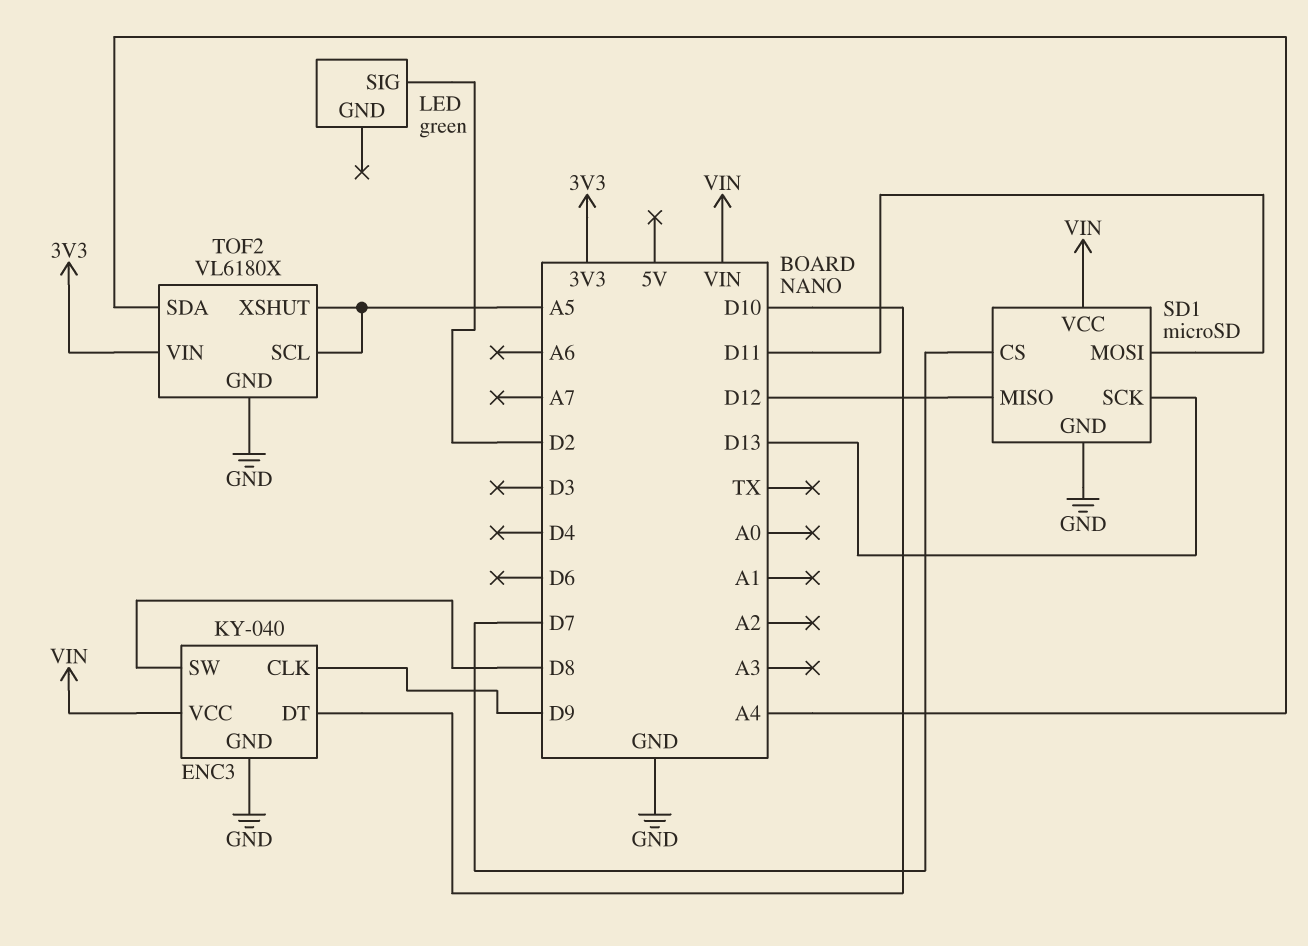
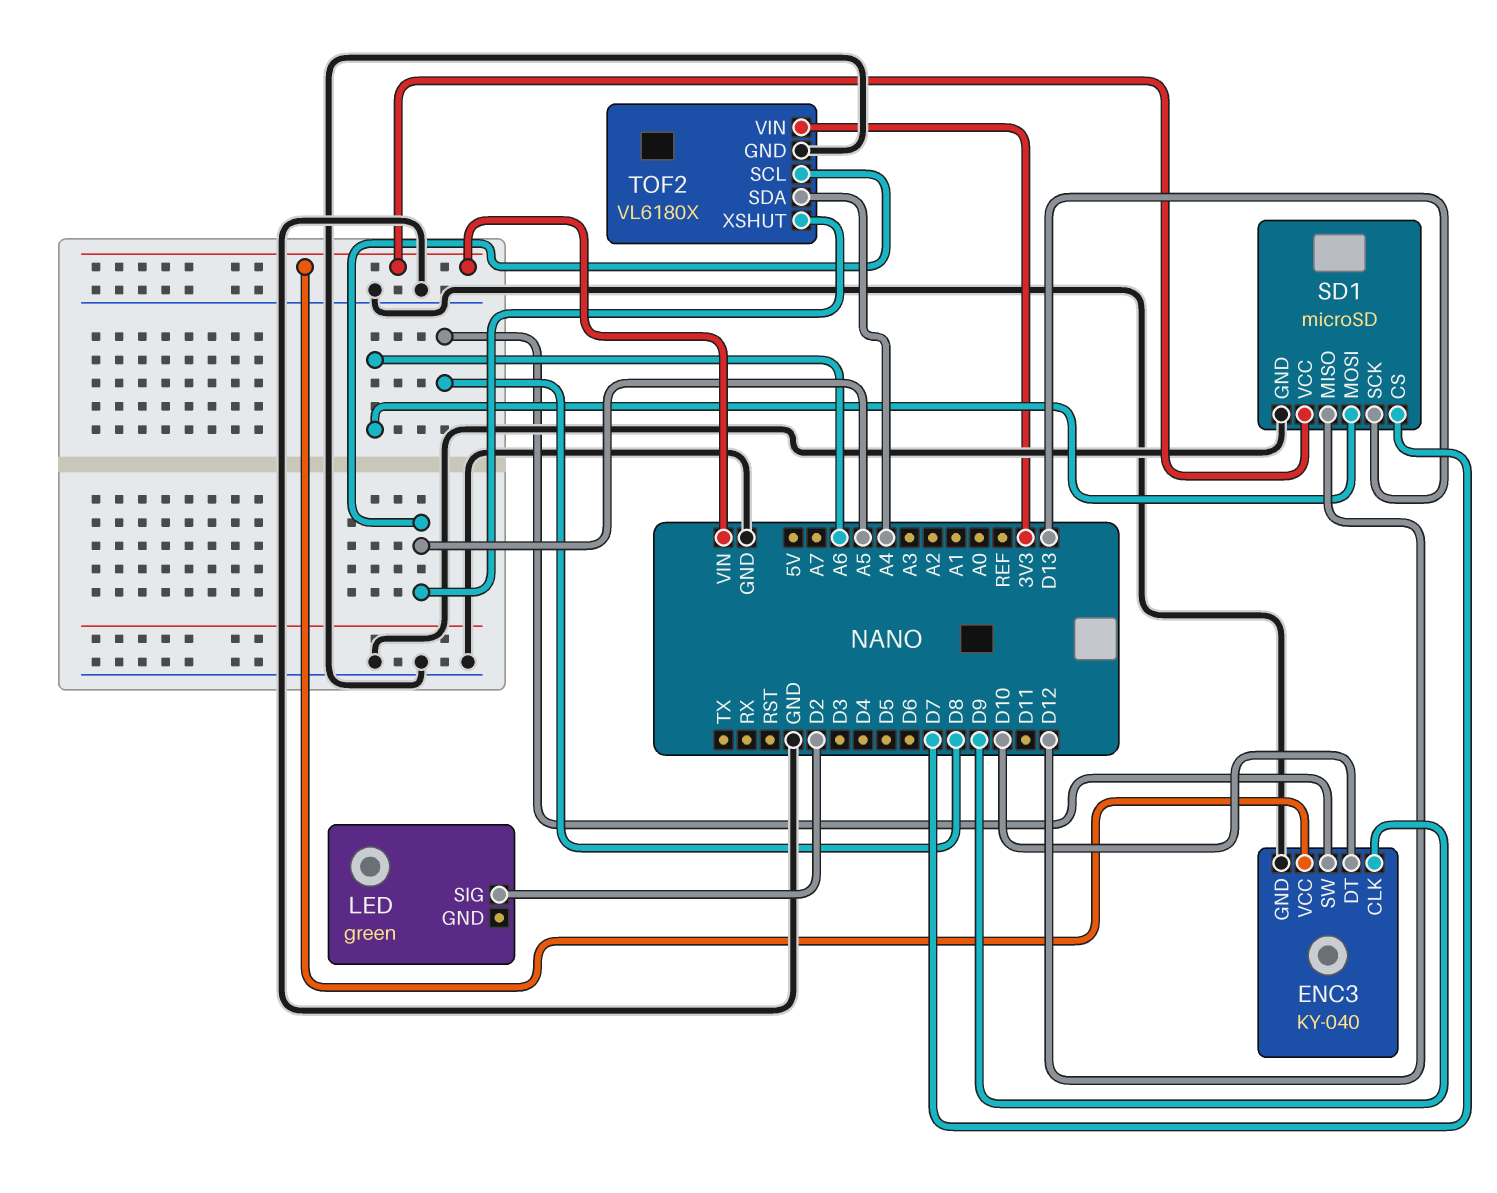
SD1 pin MOSI: D11 -> A6

